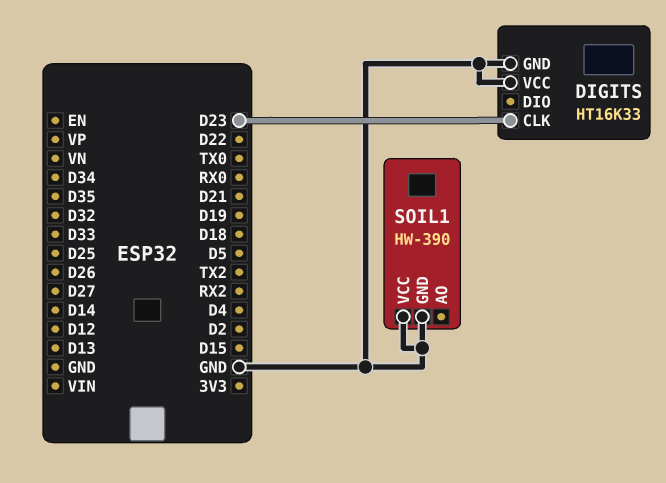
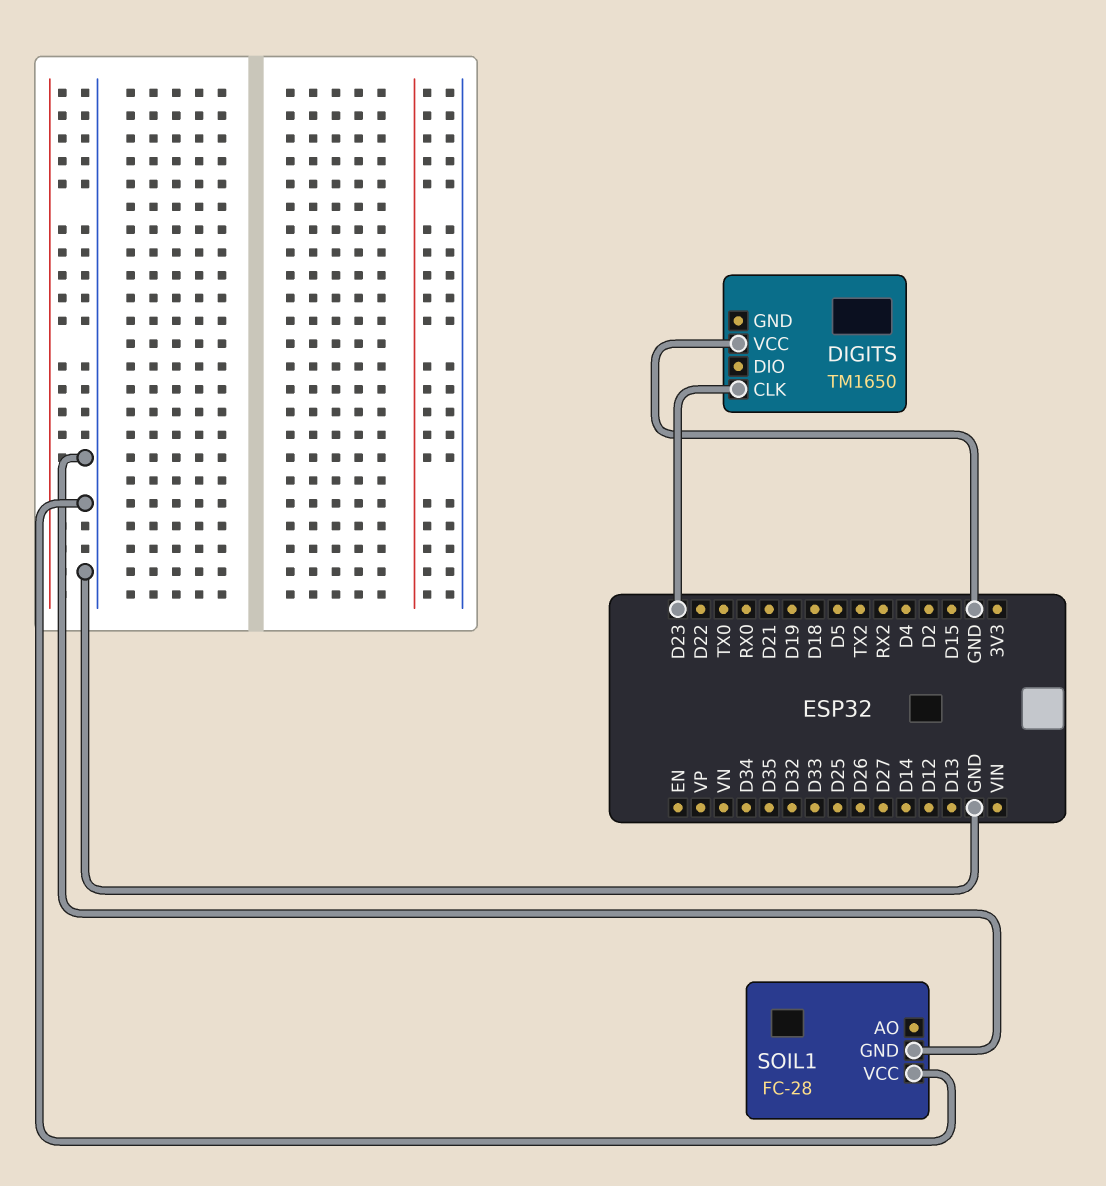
DIGITS: HT16K33 -> TM1650
DIGITS pin GND: GND -> none
SOIL1: HW-390 -> FC-28

